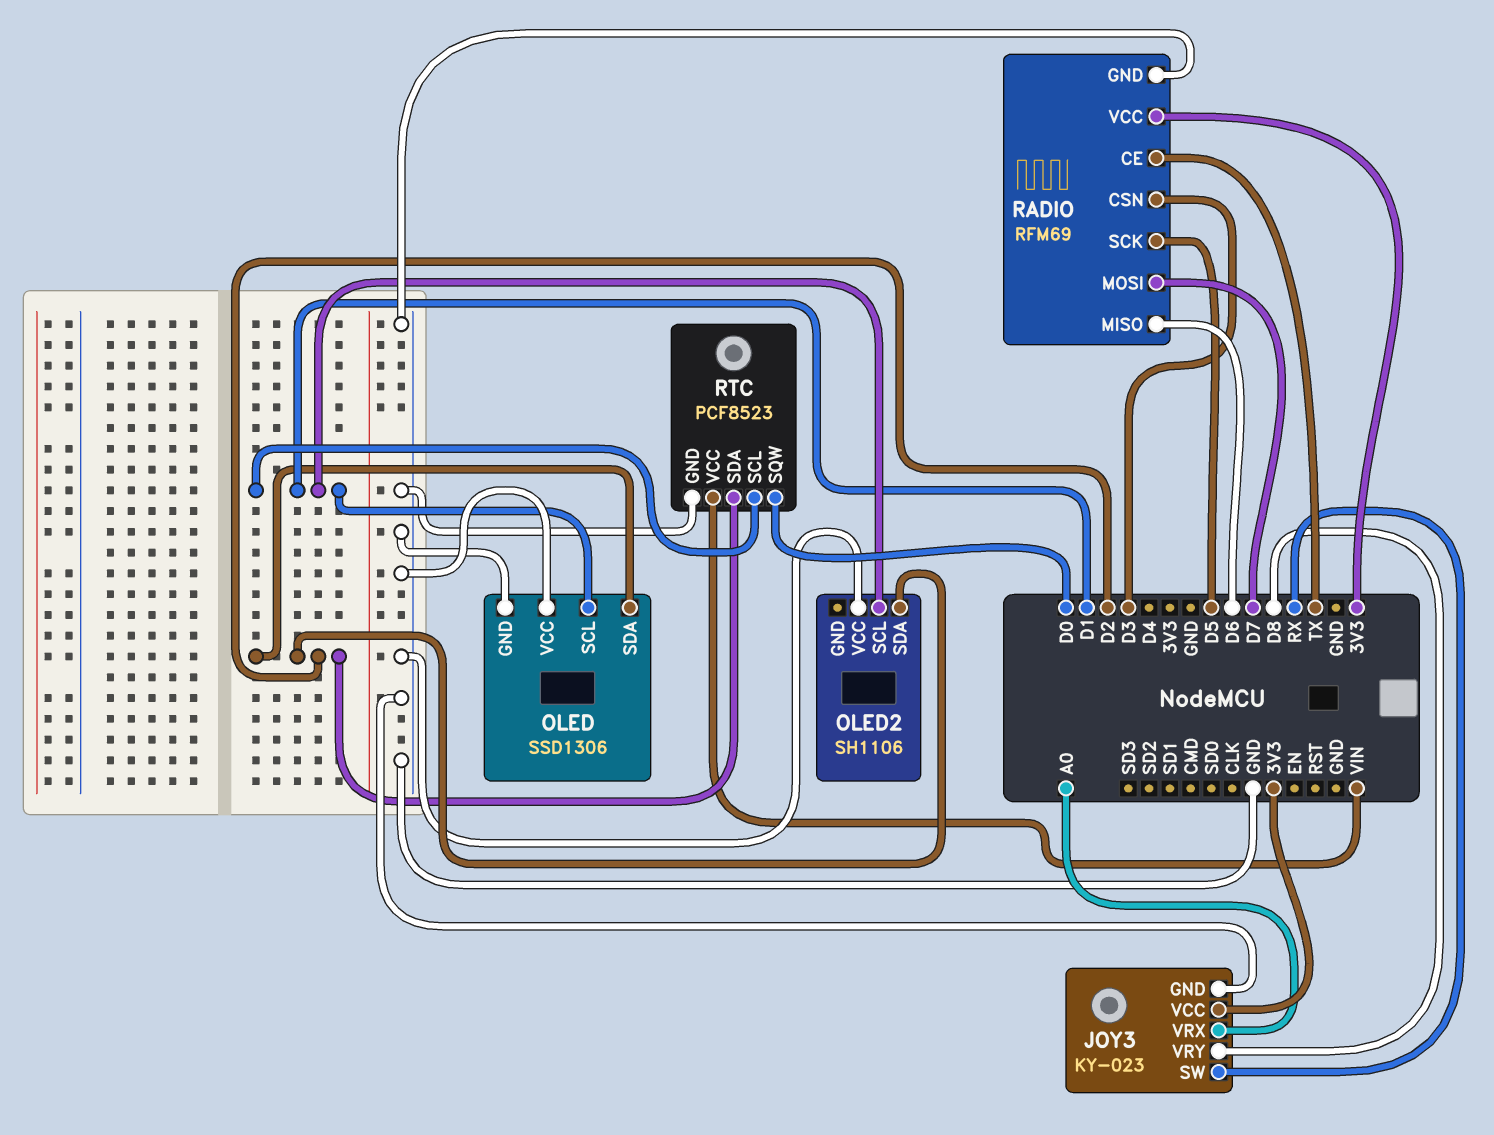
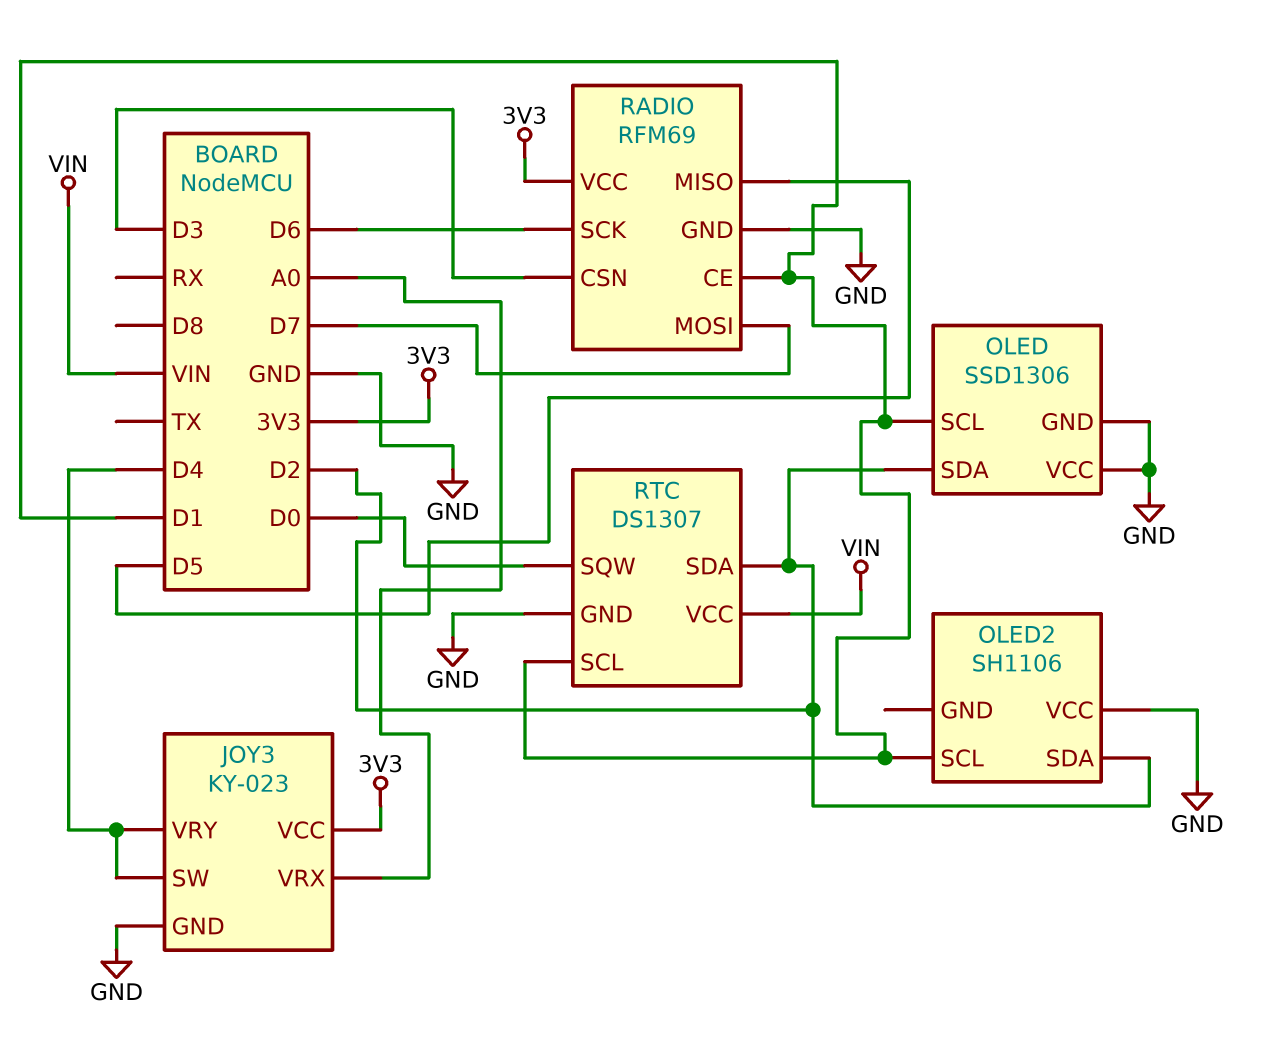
JOY3 pin SW: RX -> D4
JOY3 pin VRY: D8 -> D4
RADIO pin CE: TX -> D1
RADIO pin MISO: D6 -> D5
RADIO pin SCK: D5 -> D6
RTC: PCF8523 -> DS1307

